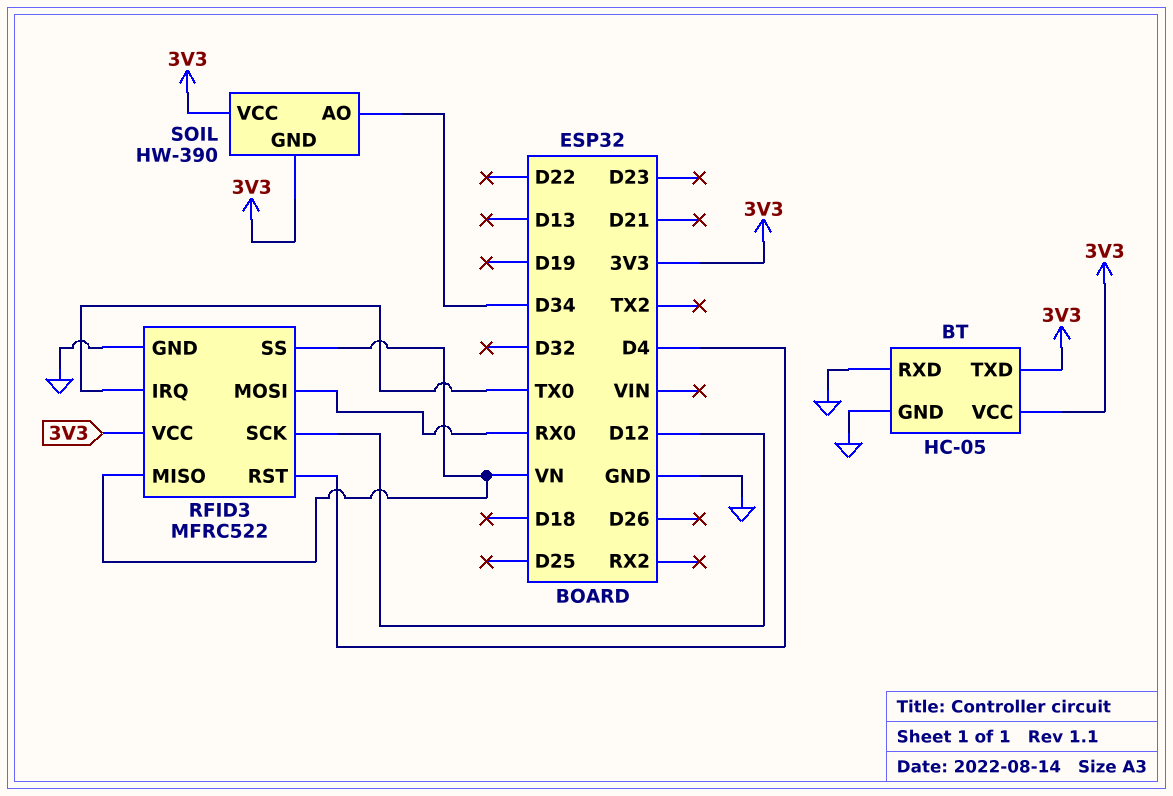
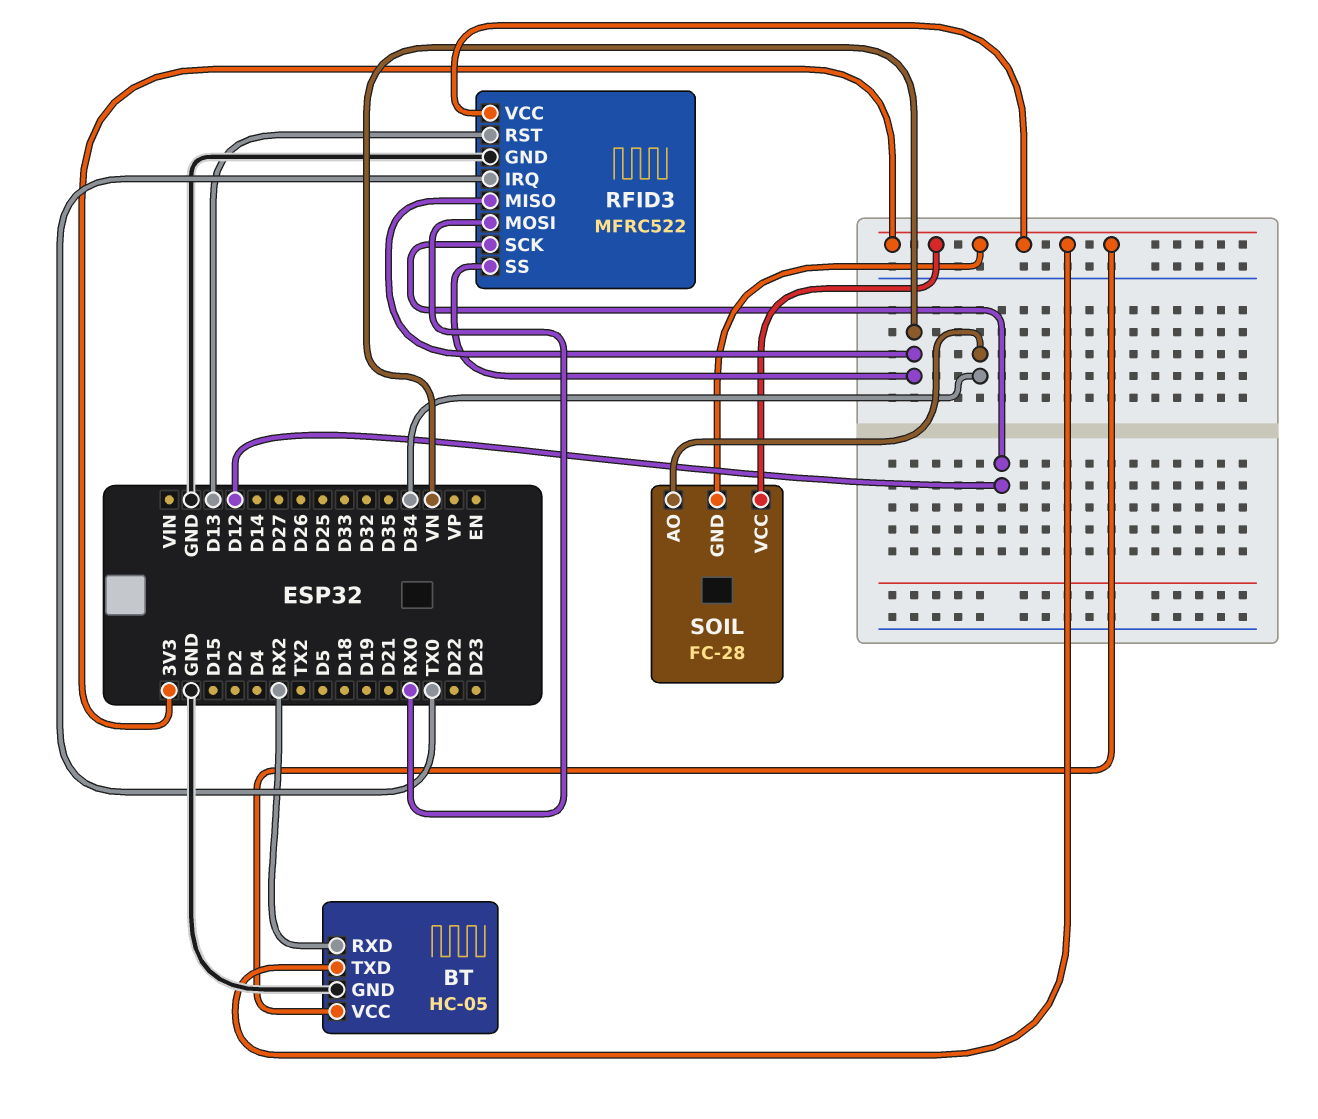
BT pin RXD: GND -> RX2
RFID3 pin RST: D4 -> D13
SOIL: HW-390 -> FC-28

